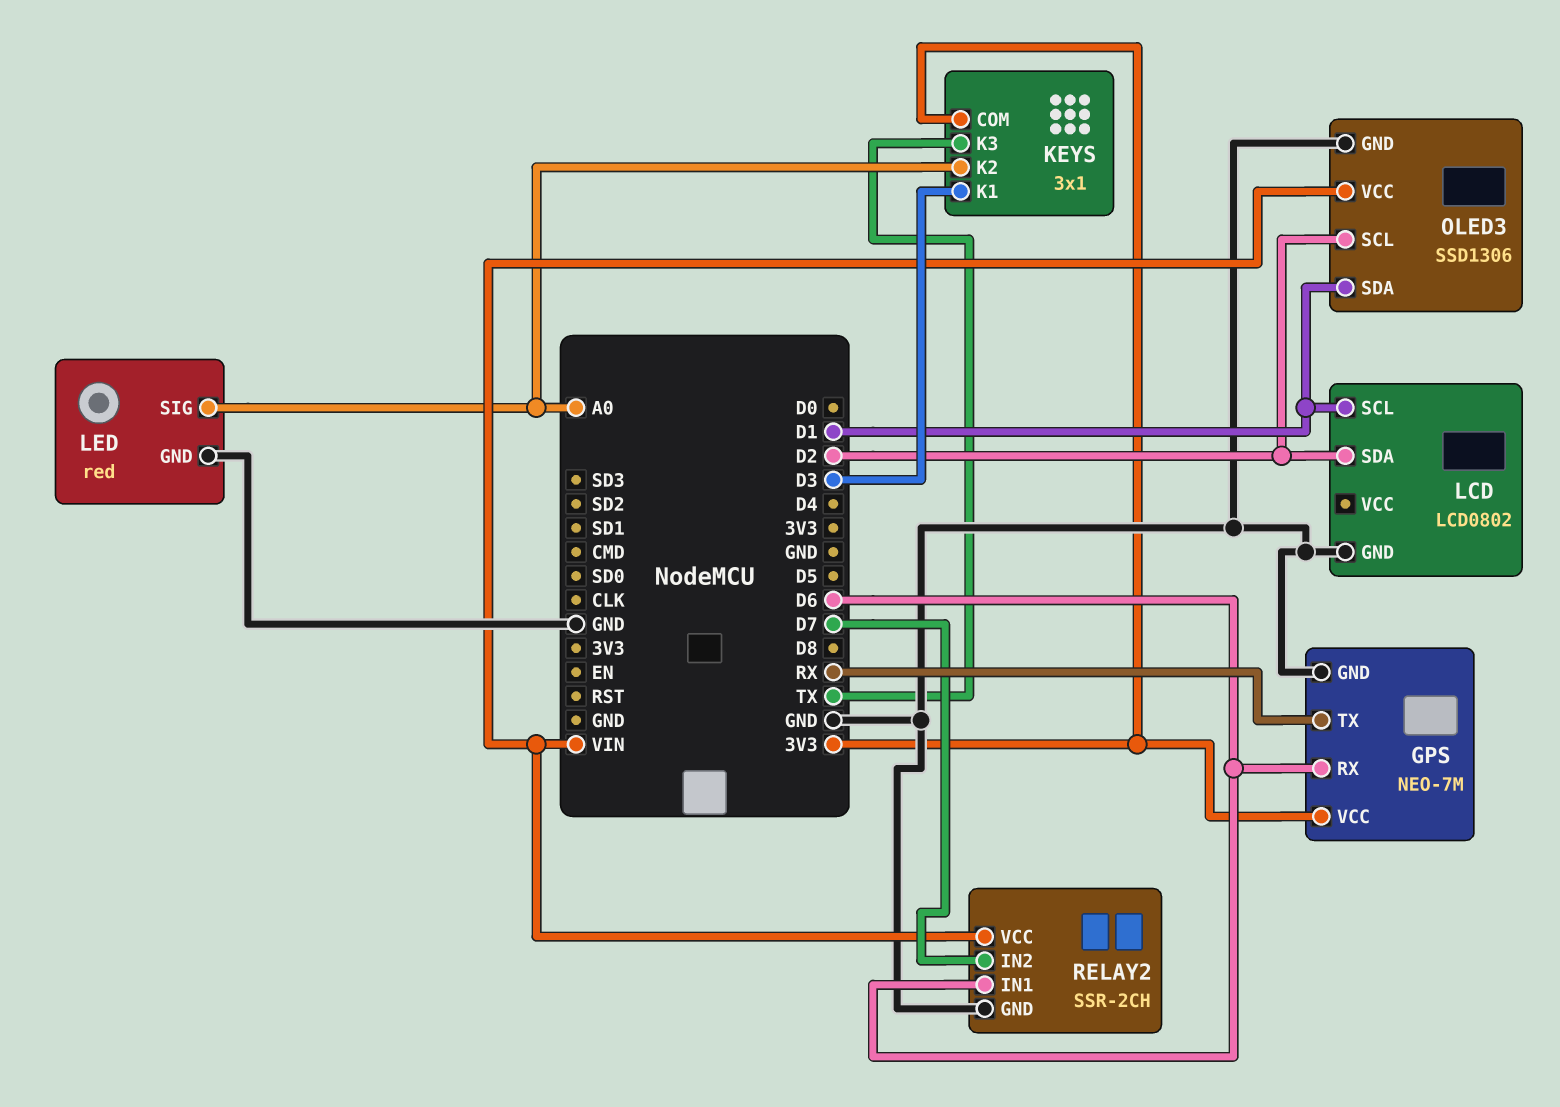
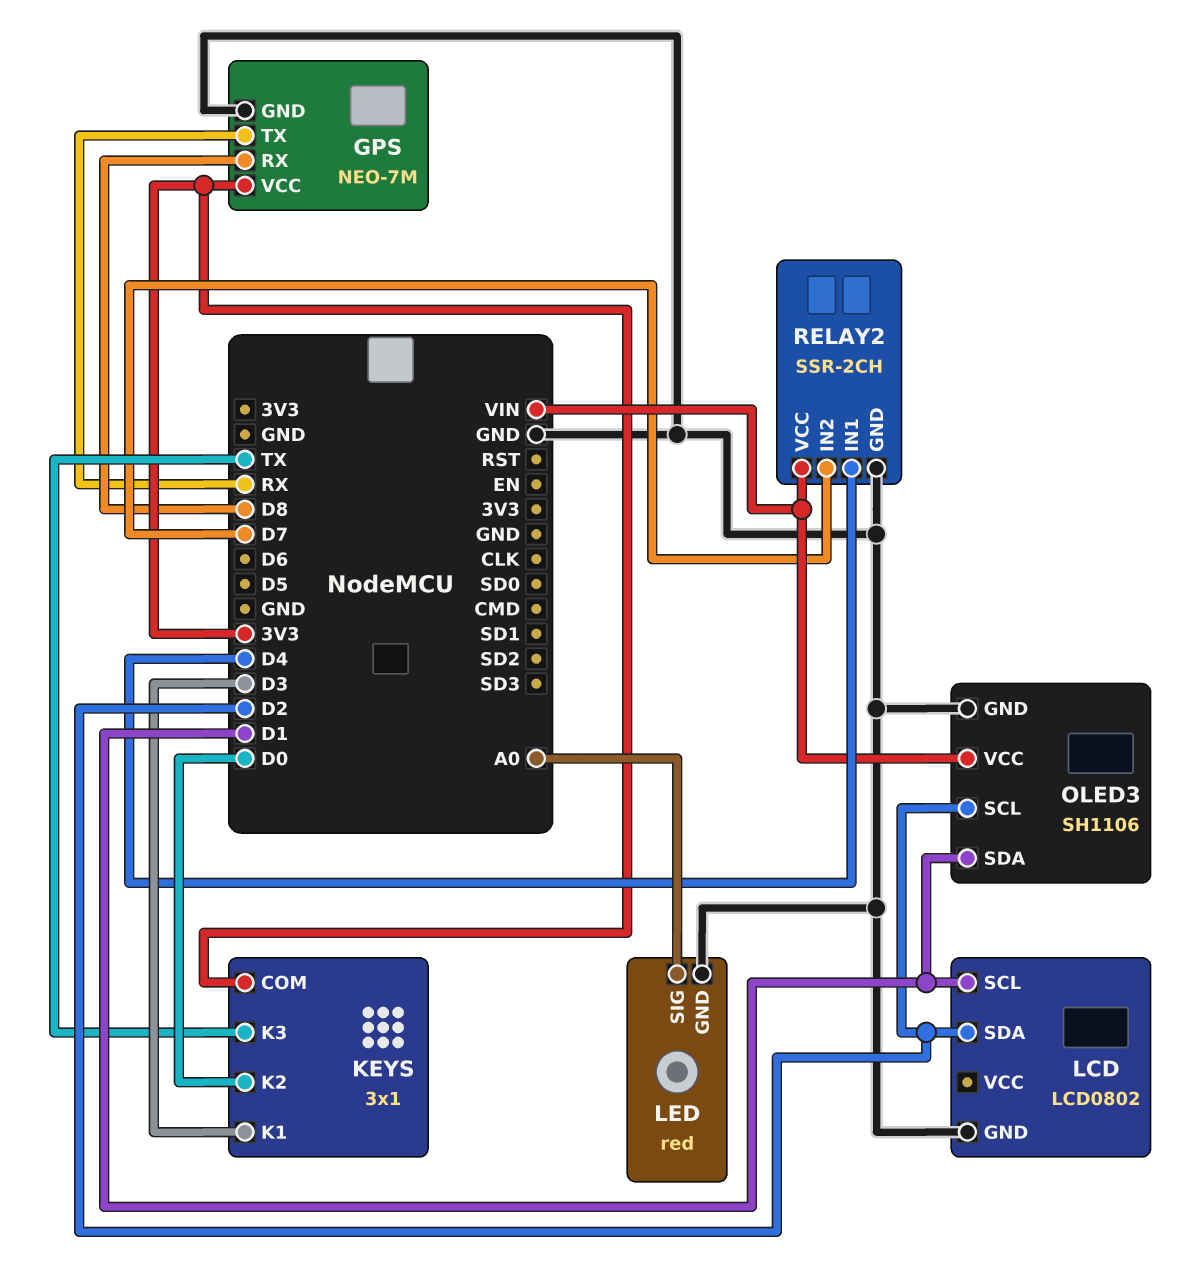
GPS pin RX: D6 -> D8
KEYS pin K2: A0 -> D0
OLED3: SSD1306 -> SH1106
RELAY2 pin IN1: D6 -> D4

